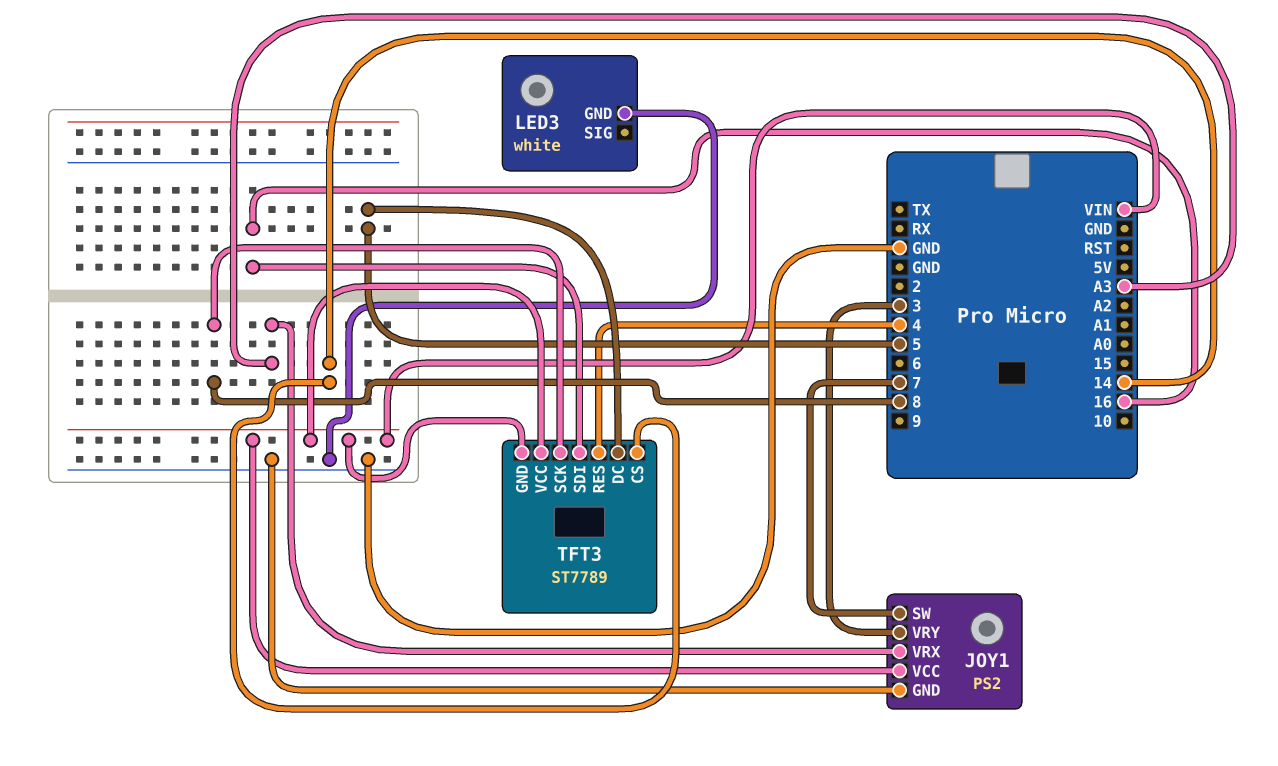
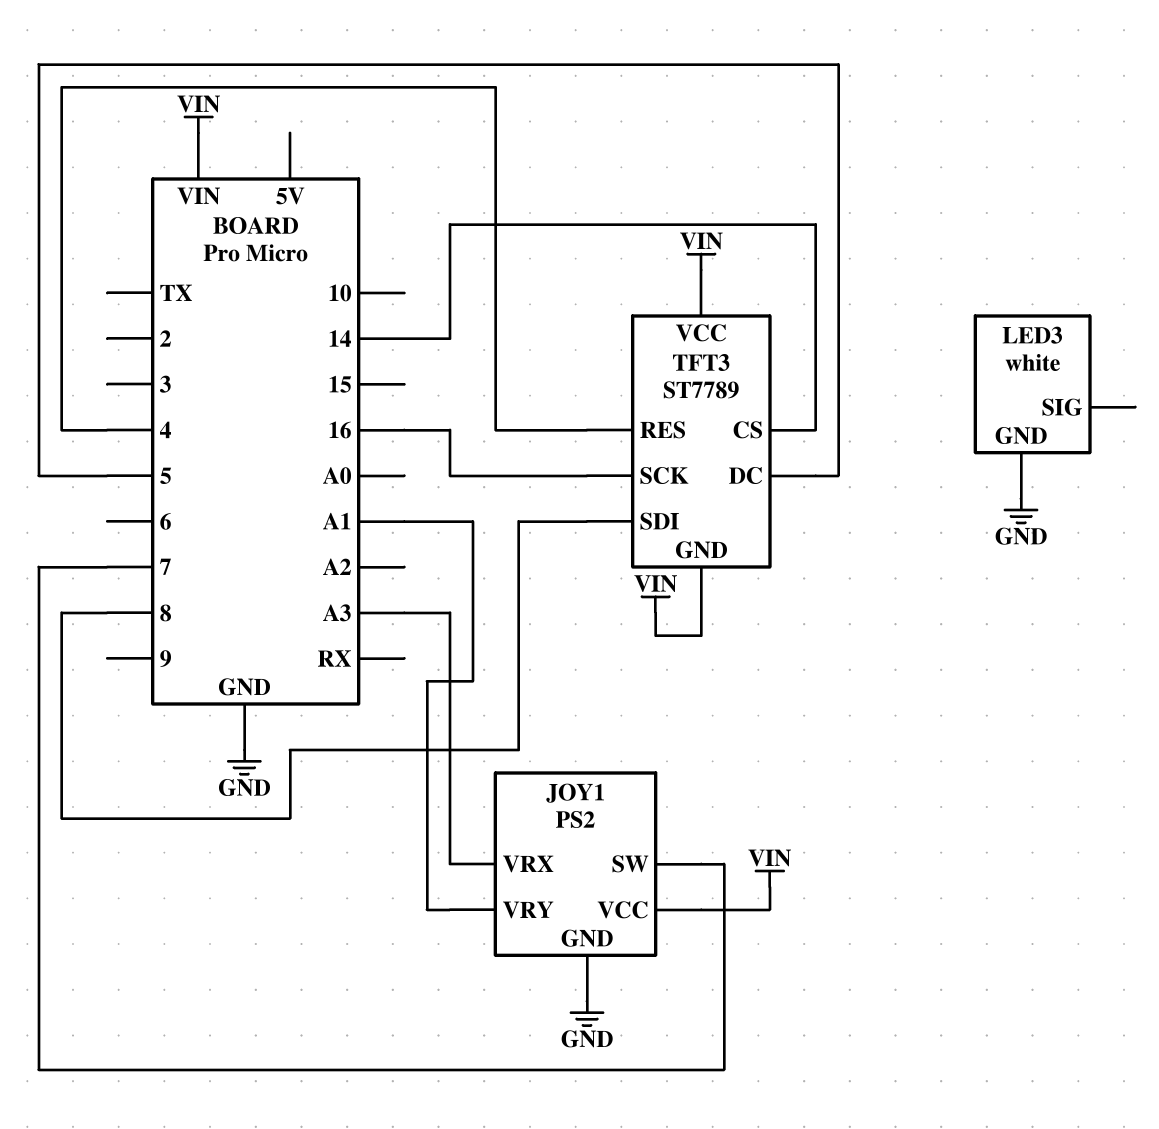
JOY1 pin VRY: 3 -> A1
TFT3 pin SCK: 8 -> 16
TFT3 pin SDI: 16 -> 8

